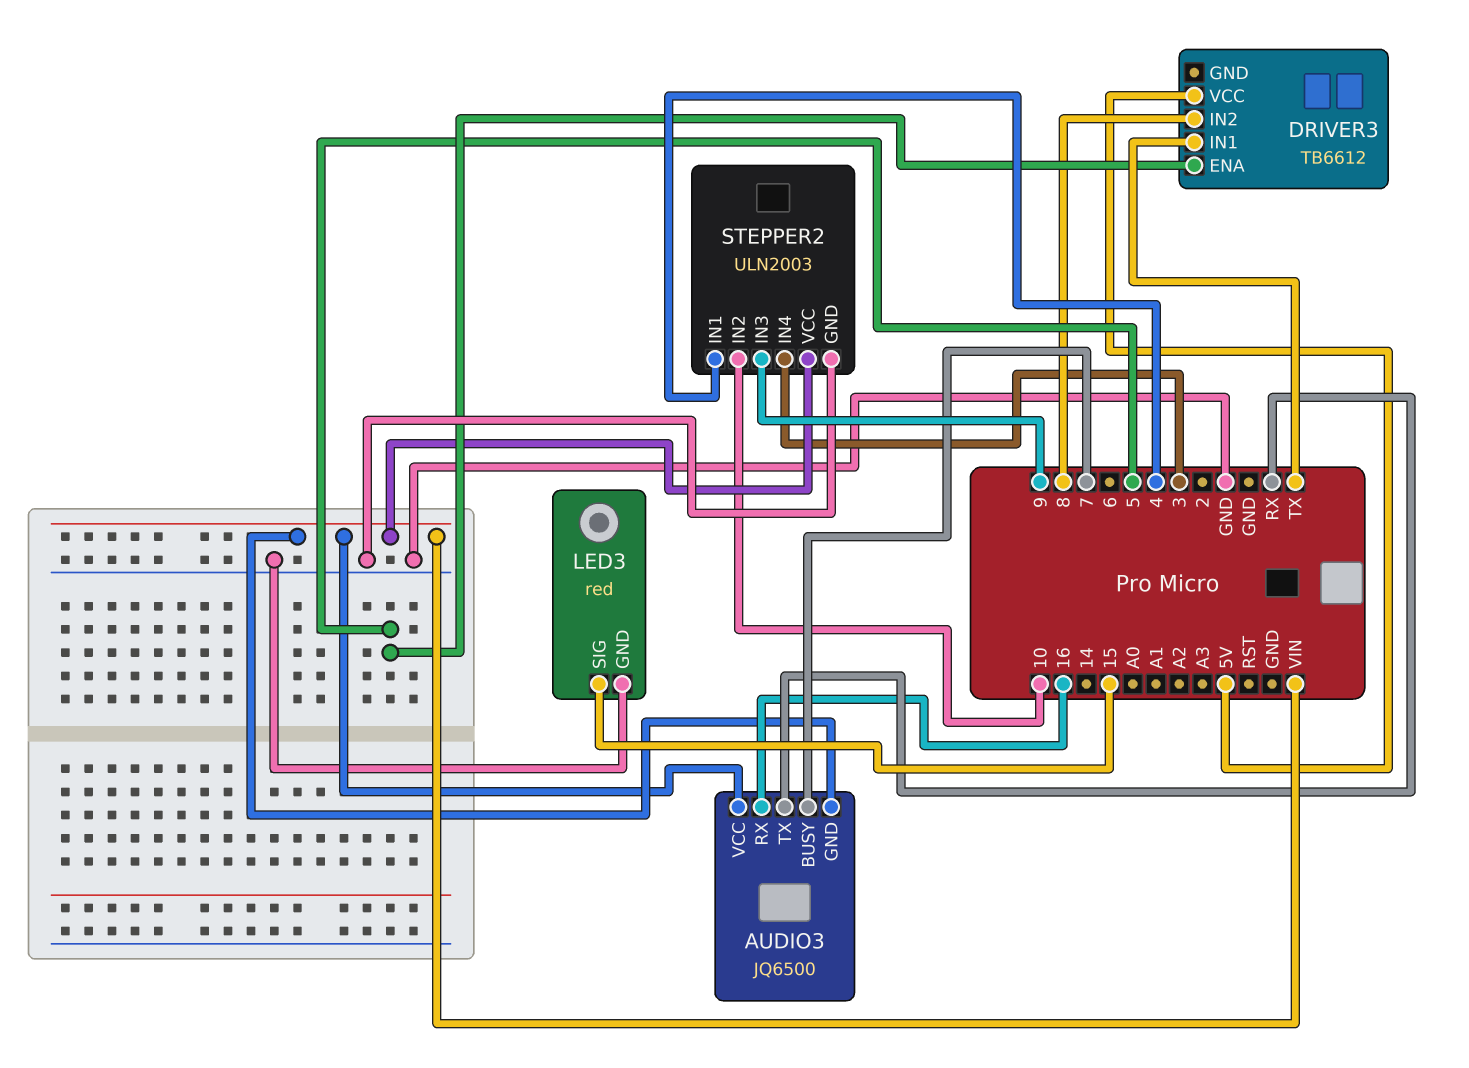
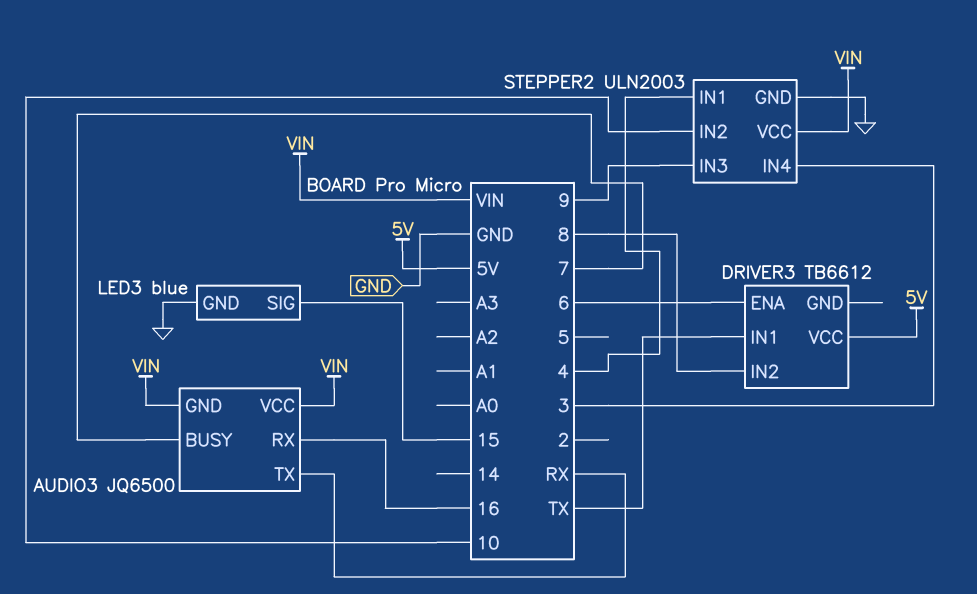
DRIVER3 pin ENA: 5 -> 6
LED3: red -> blue

